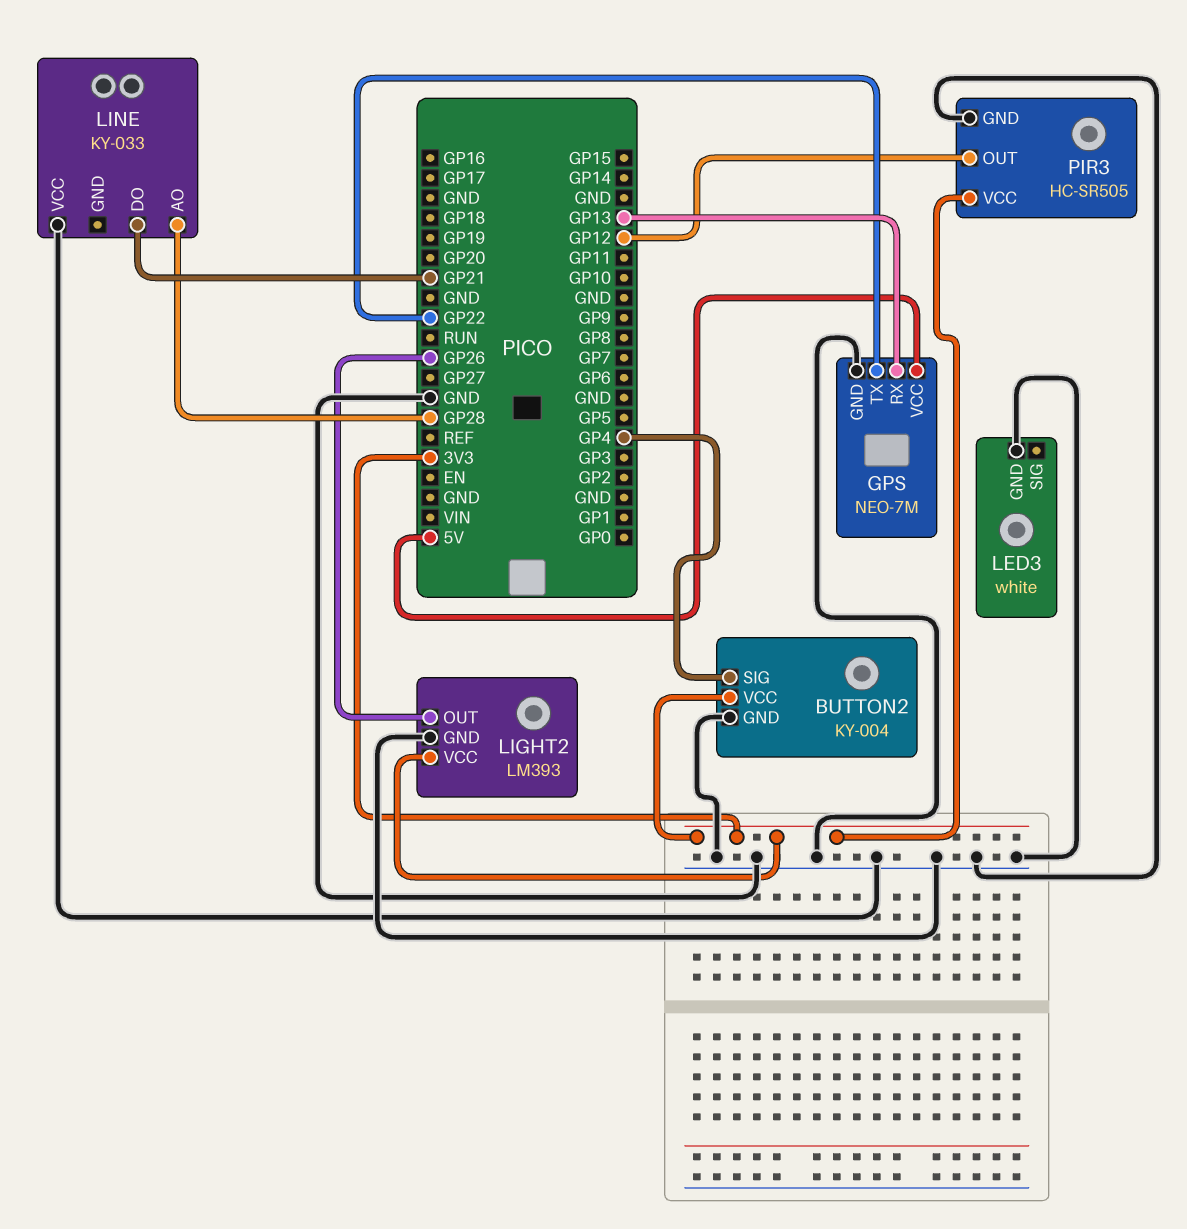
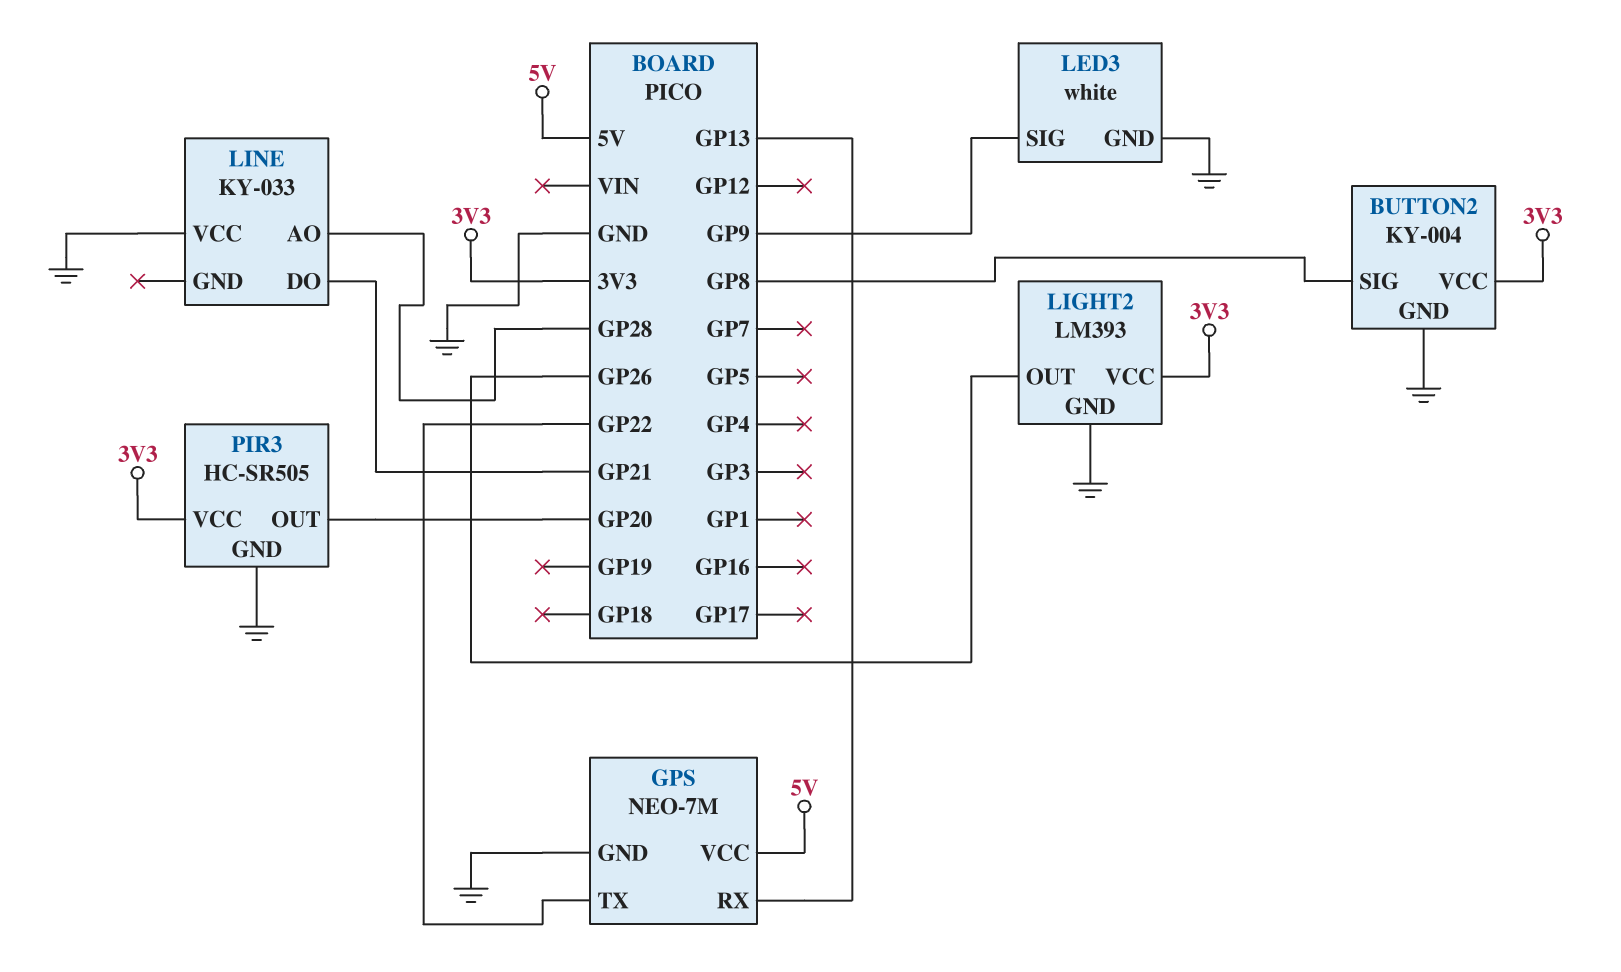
BUTTON2 pin SIG: GP4 -> GP8
LED3 pin SIG: none -> GP9
PIR3 pin OUT: GP12 -> GP20

